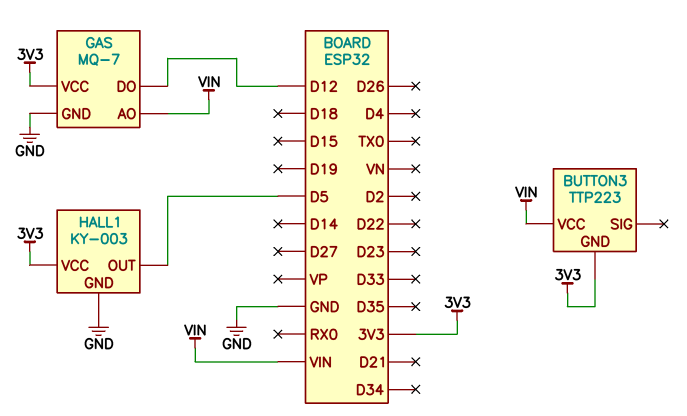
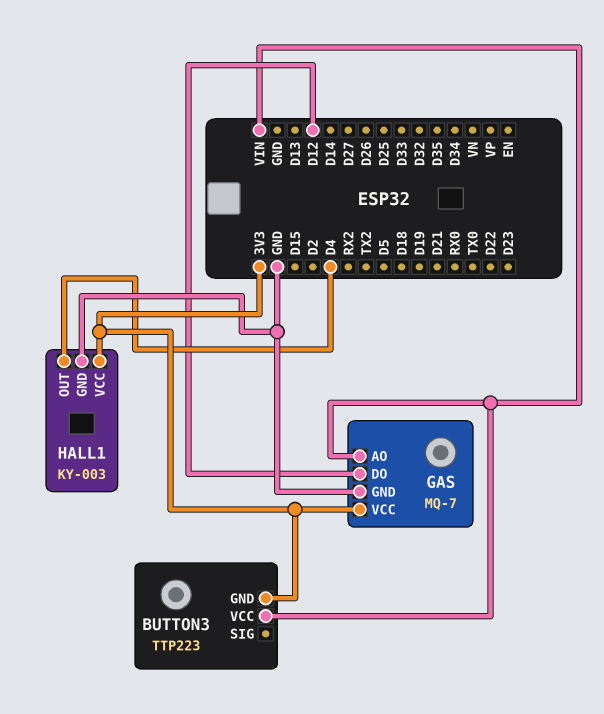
HALL1 pin OUT: D5 -> D4

